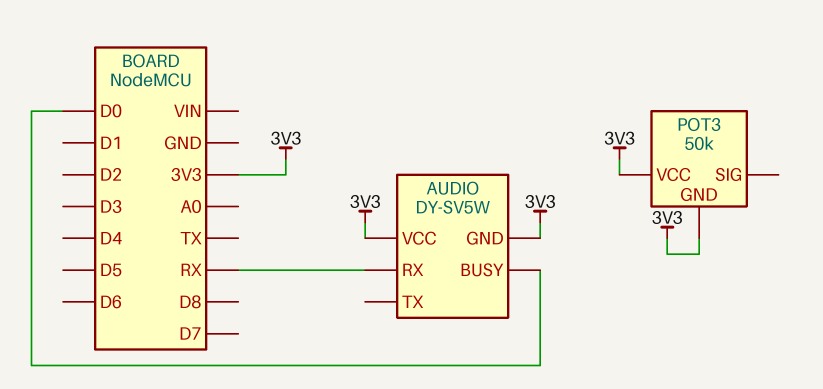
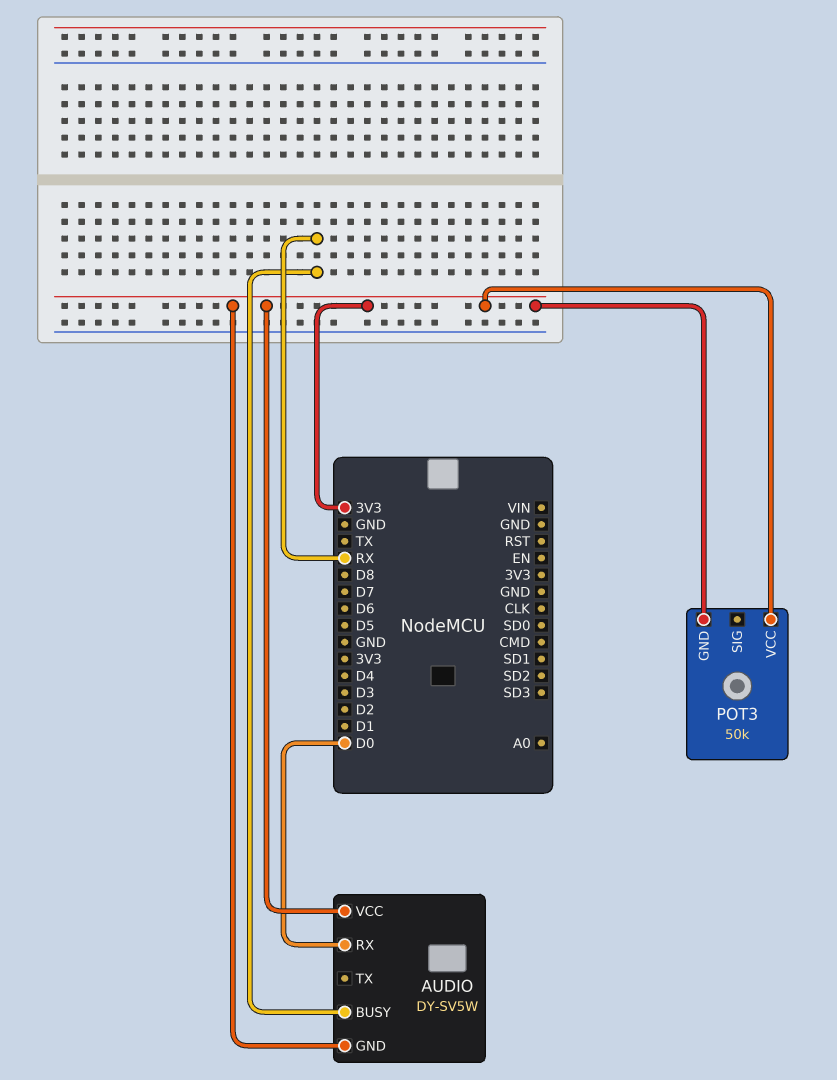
AUDIO pin BUSY: D0 -> RX
AUDIO pin RX: RX -> D0

